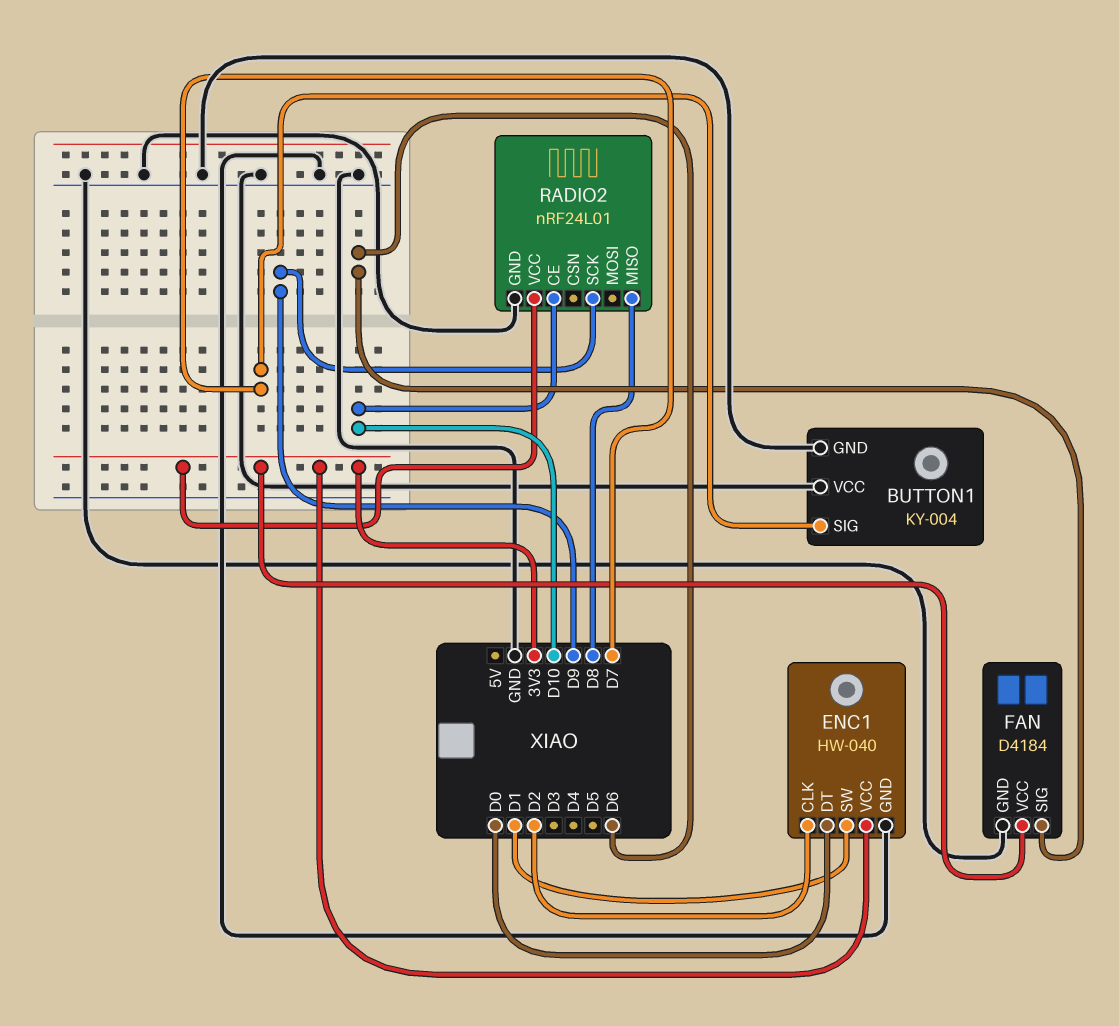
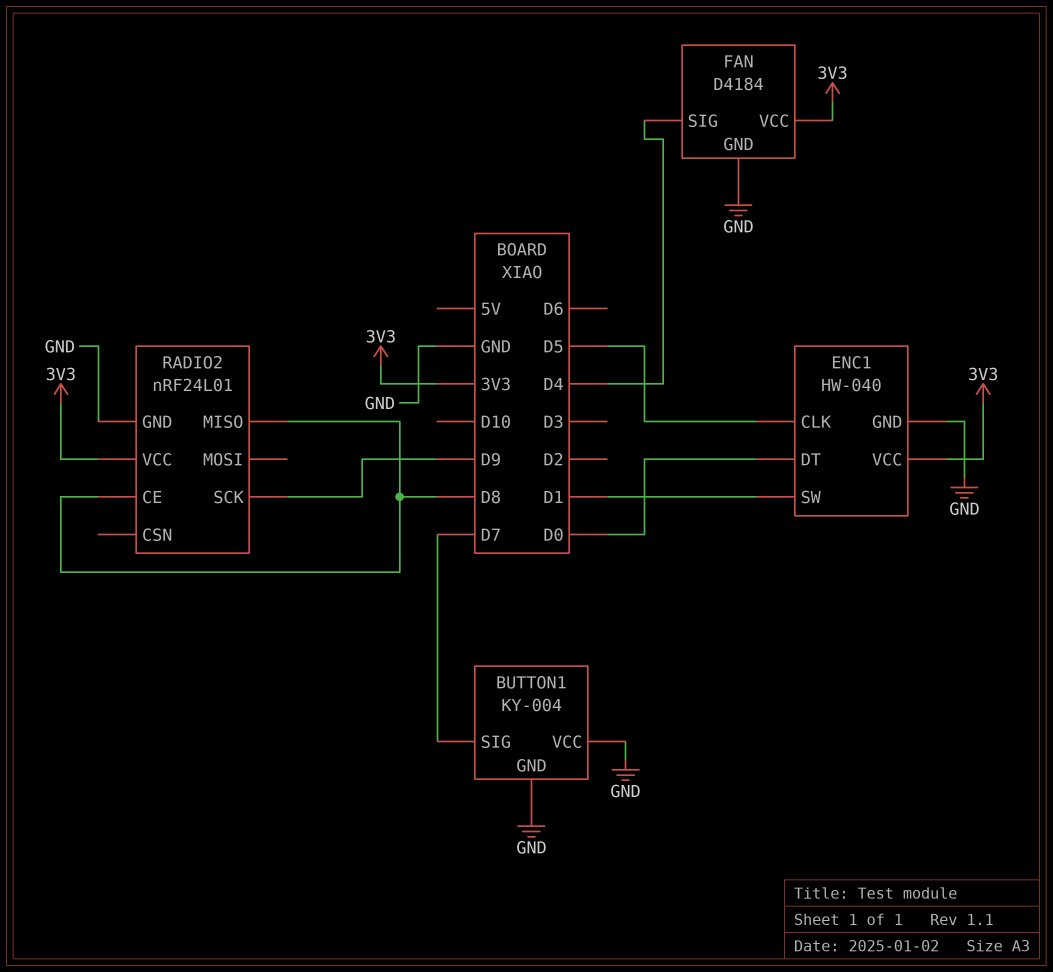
ENC1 pin CLK: D2 -> D5
FAN pin SIG: D6 -> D4
RADIO2 pin CE: D10 -> D8

